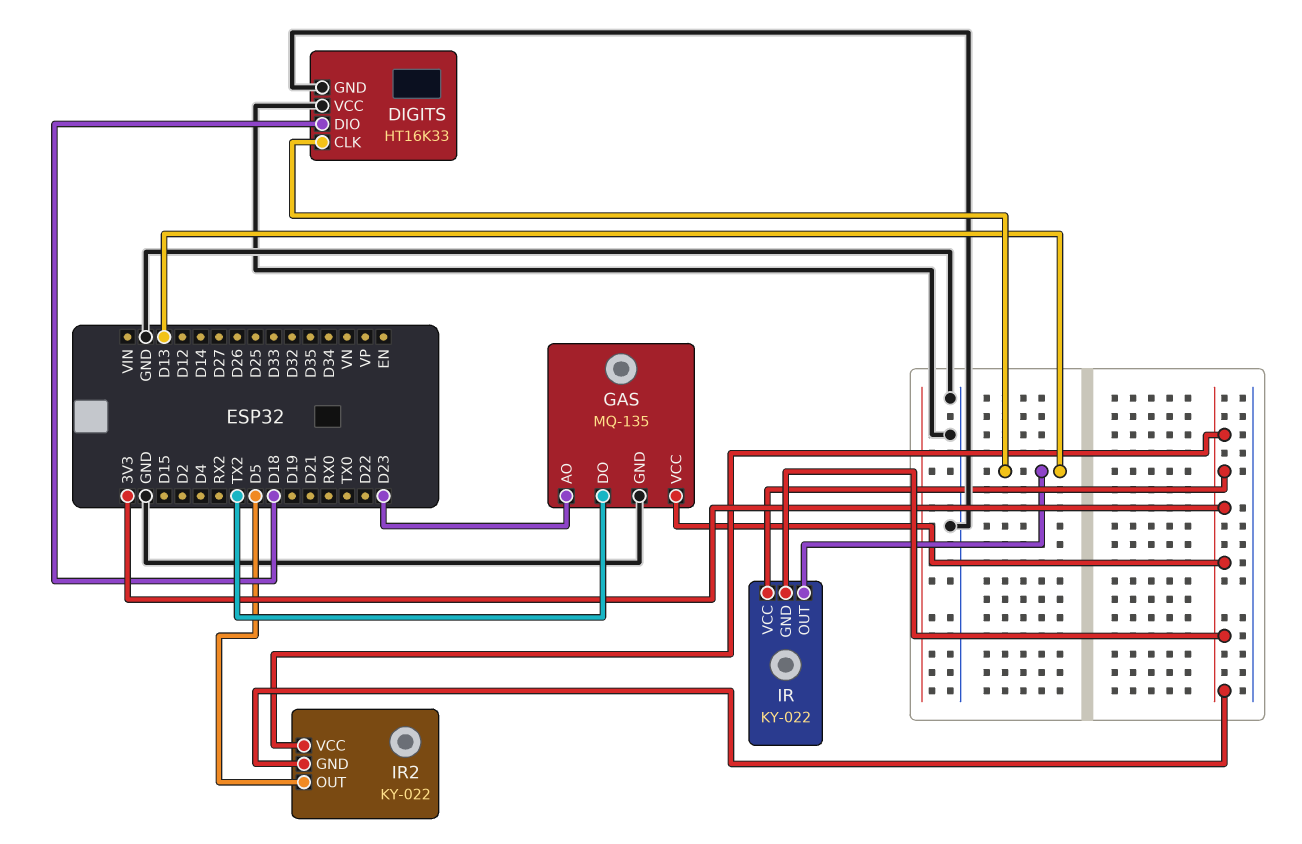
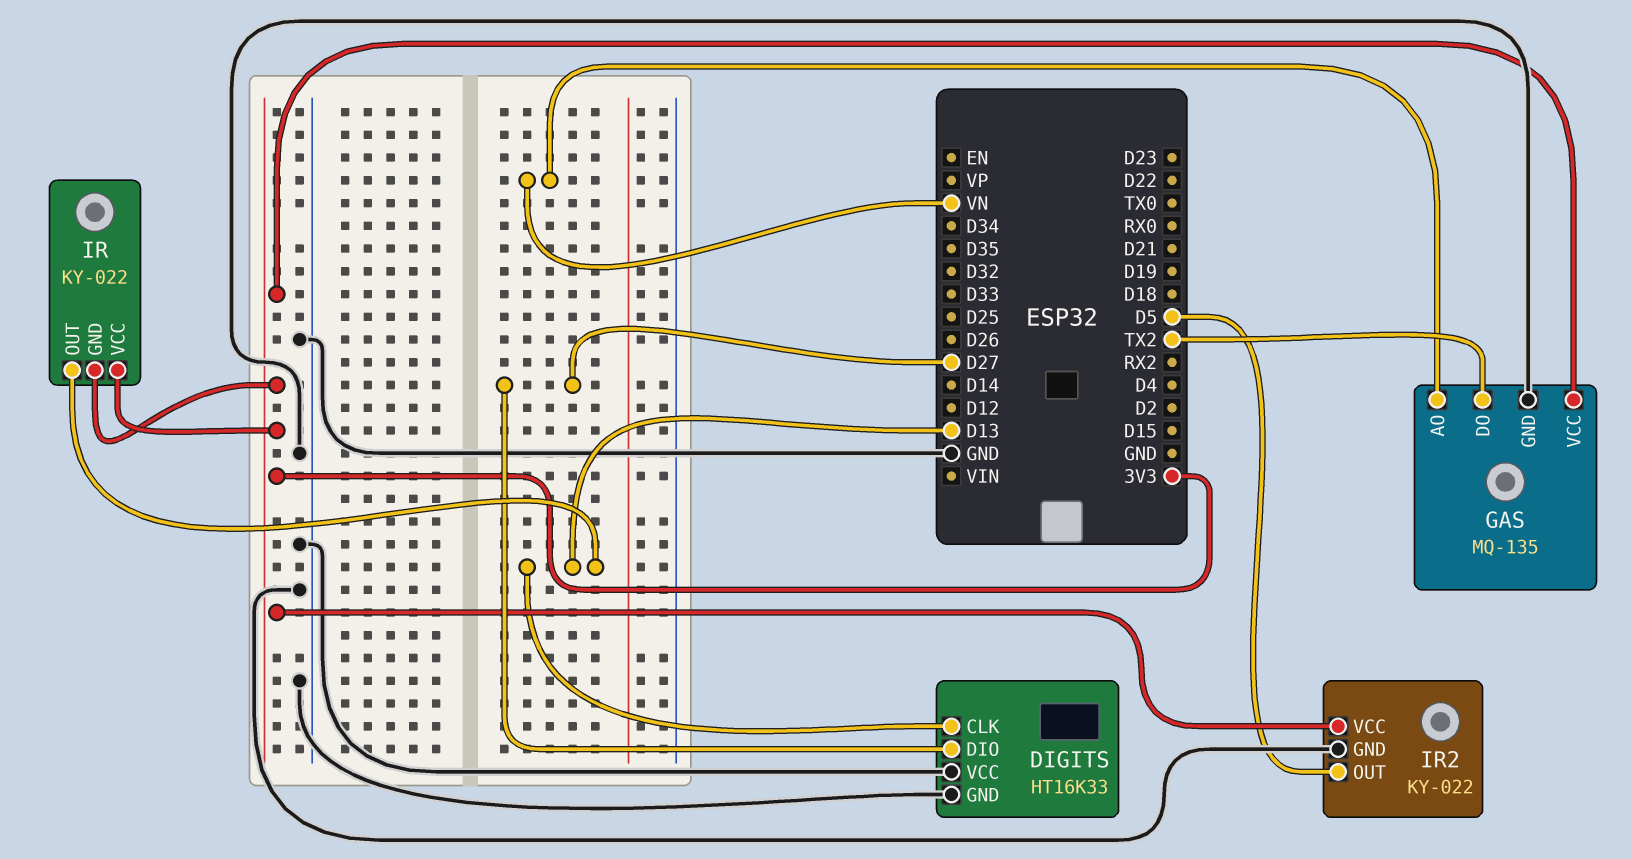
DIGITS pin DIO: D18 -> D27
GAS pin AO: D23 -> VN
IR2 pin GND: 3V3 -> GND

